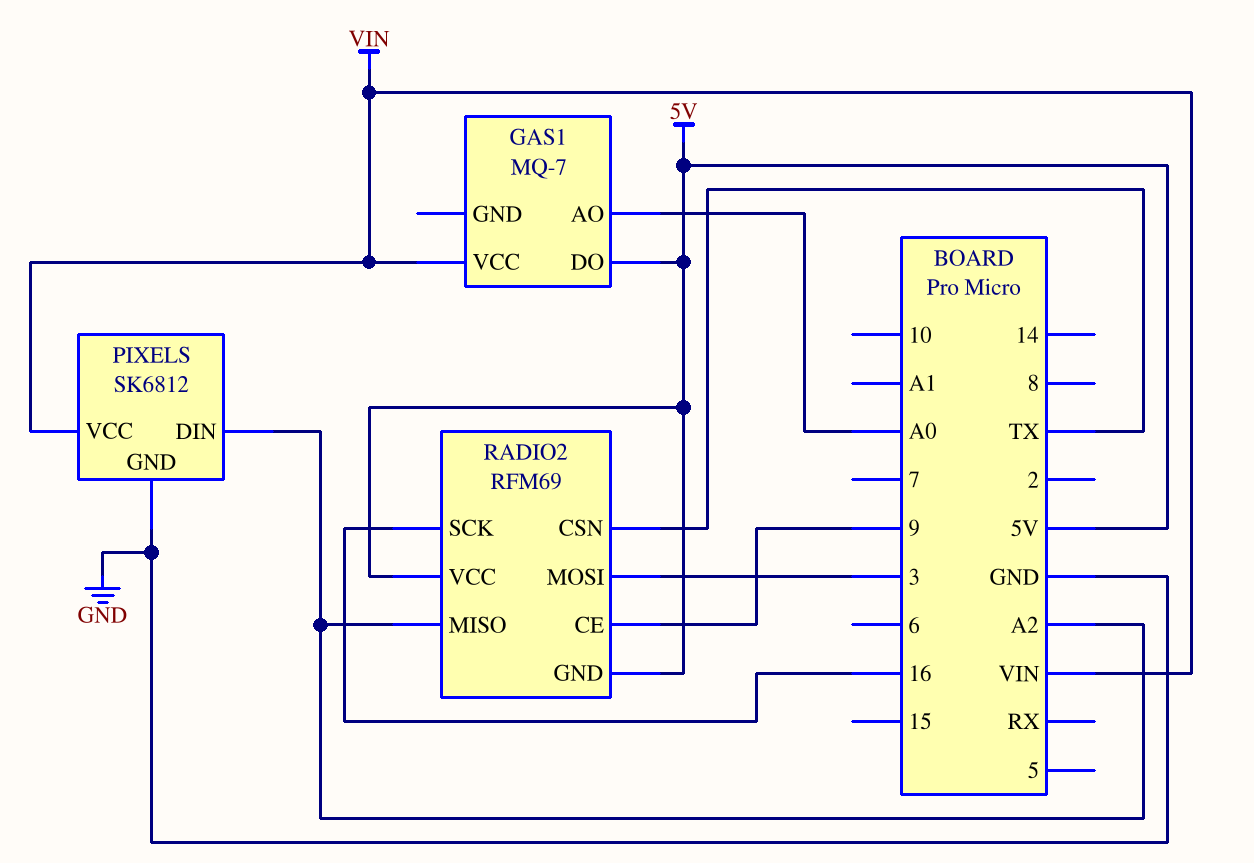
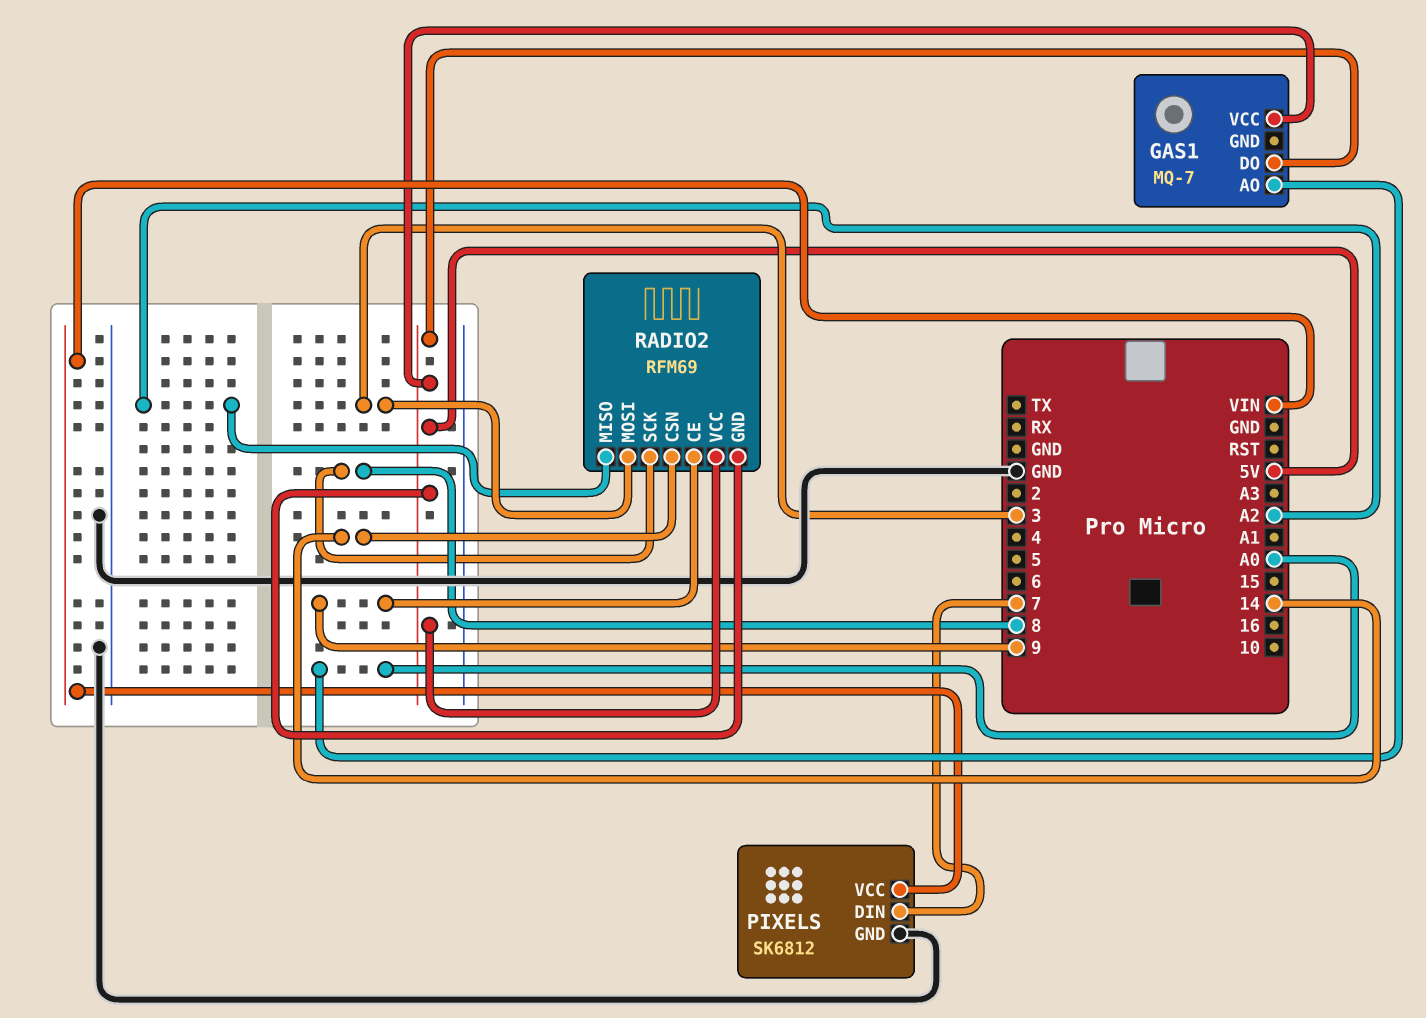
GAS1 pin VCC: VIN -> 5V
PIXELS pin DIN: A2 -> 7
RADIO2 pin CSN: TX -> 14
RADIO2 pin SCK: 16 -> 8

